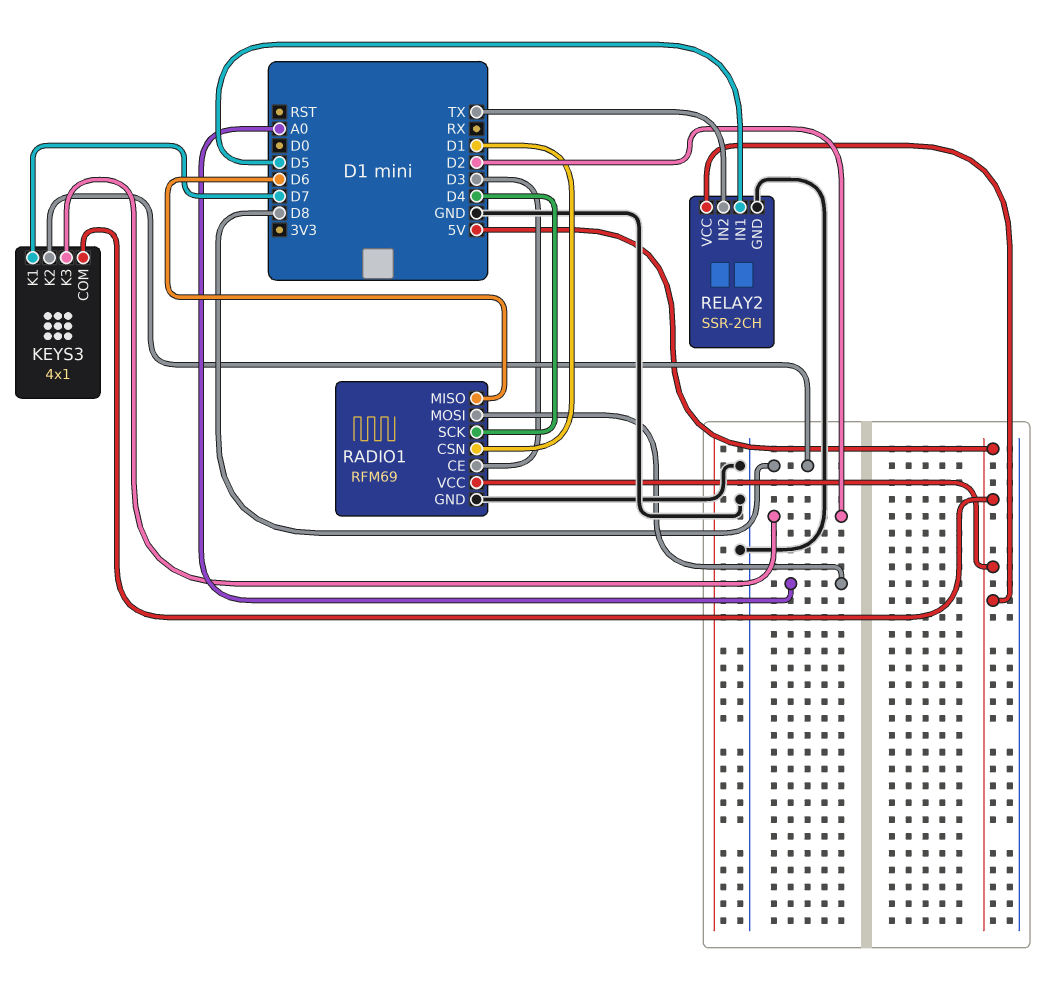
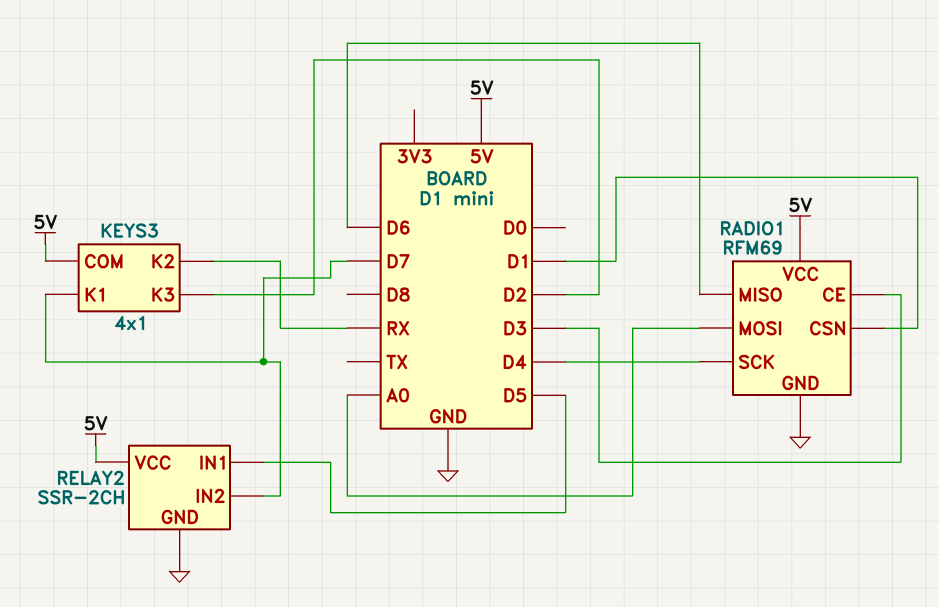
KEYS3 pin K2: D8 -> RX
RELAY2 pin IN2: TX -> D7

